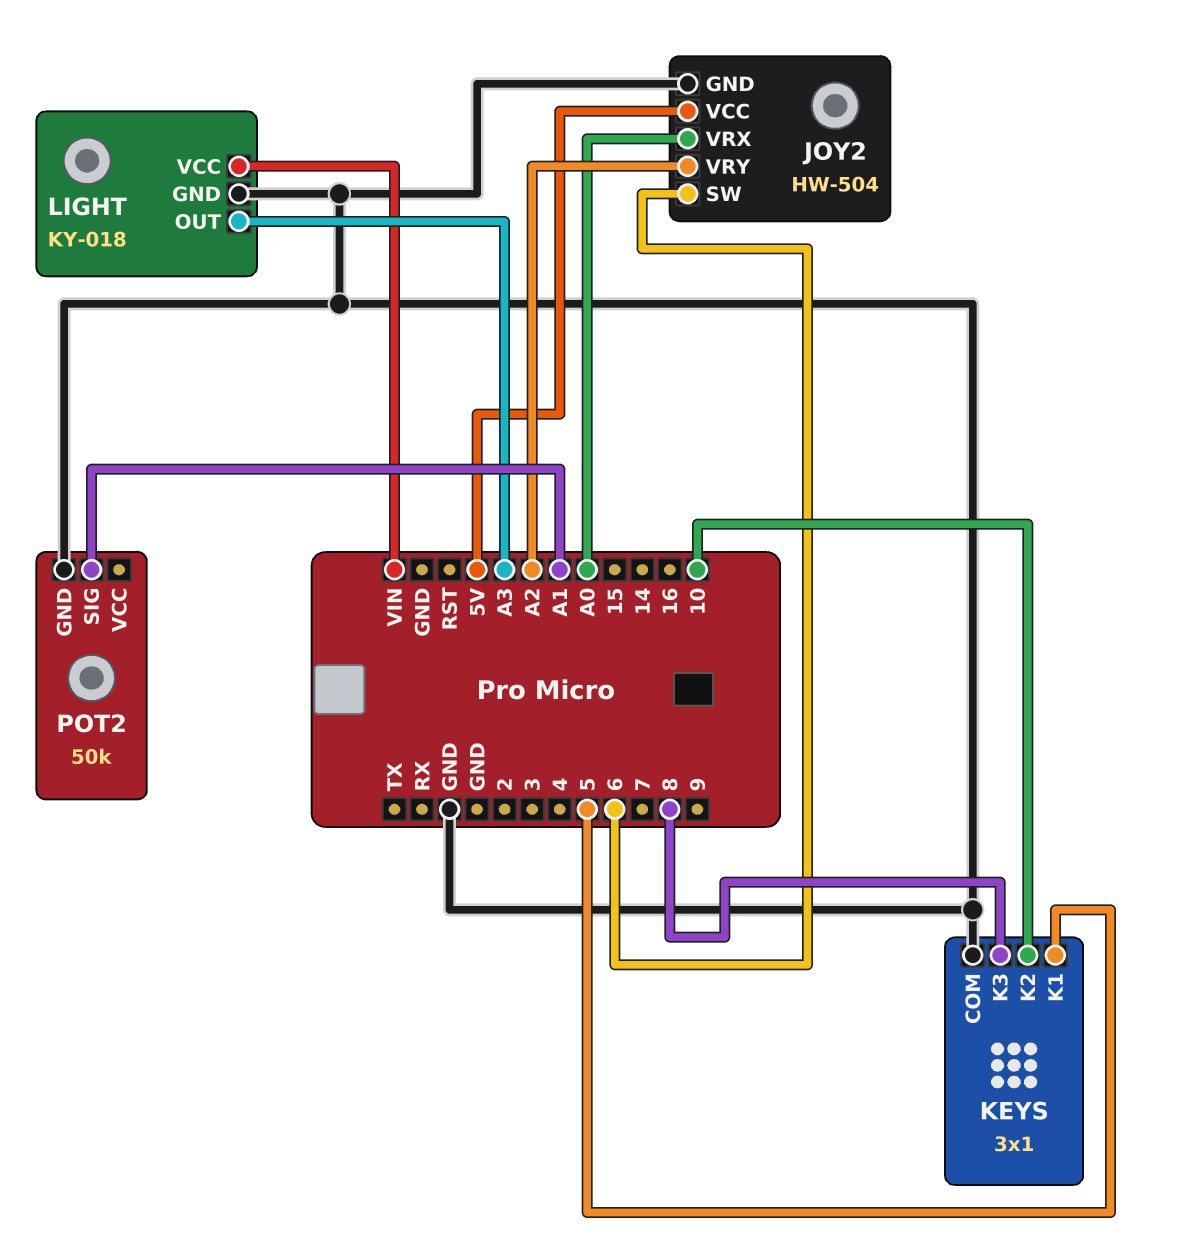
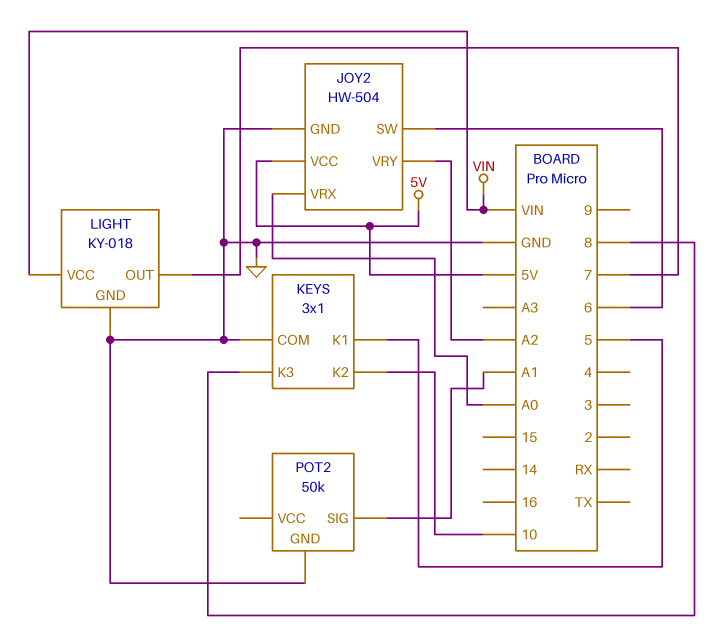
LIGHT pin OUT: A3 -> 7

